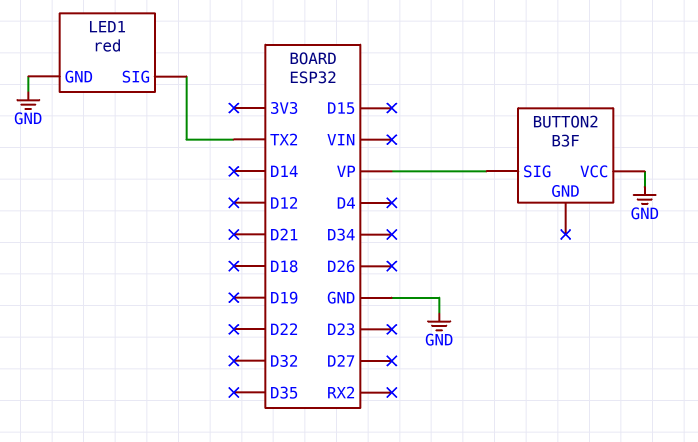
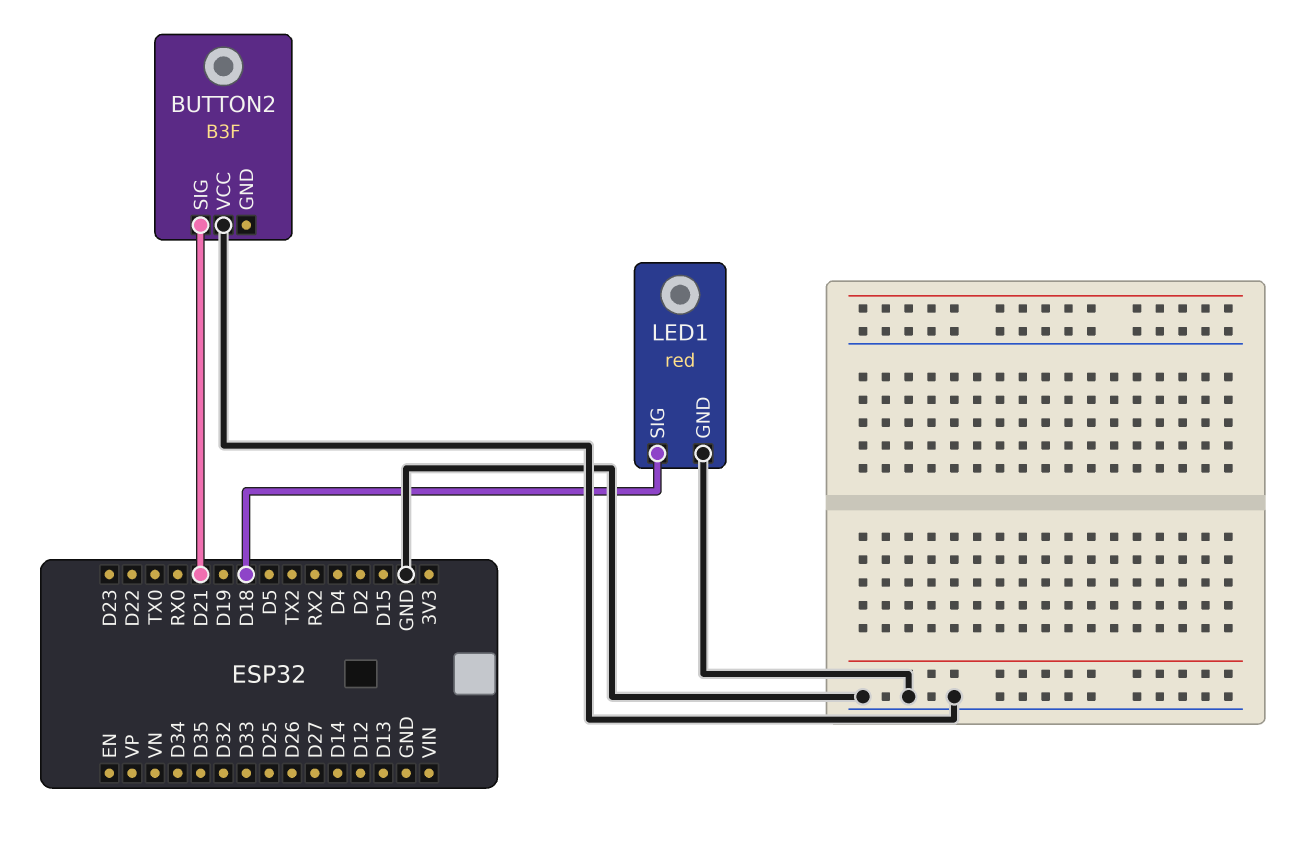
BUTTON2 pin SIG: VP -> D21
LED1 pin SIG: TX2 -> D18

